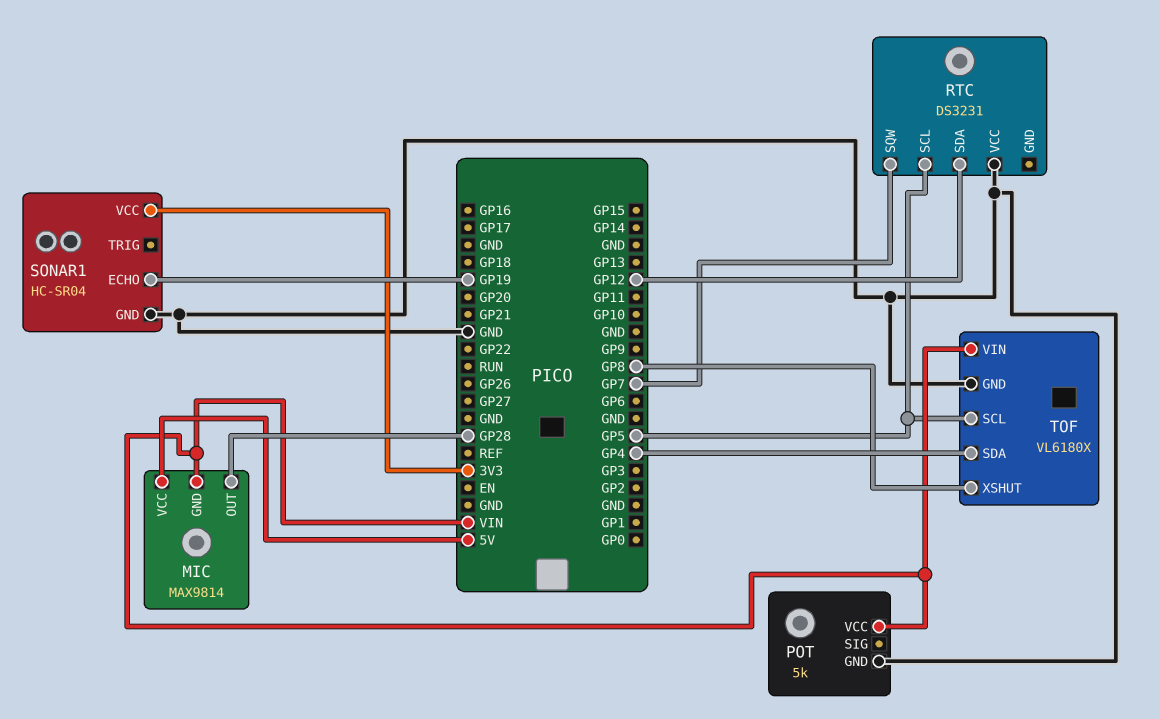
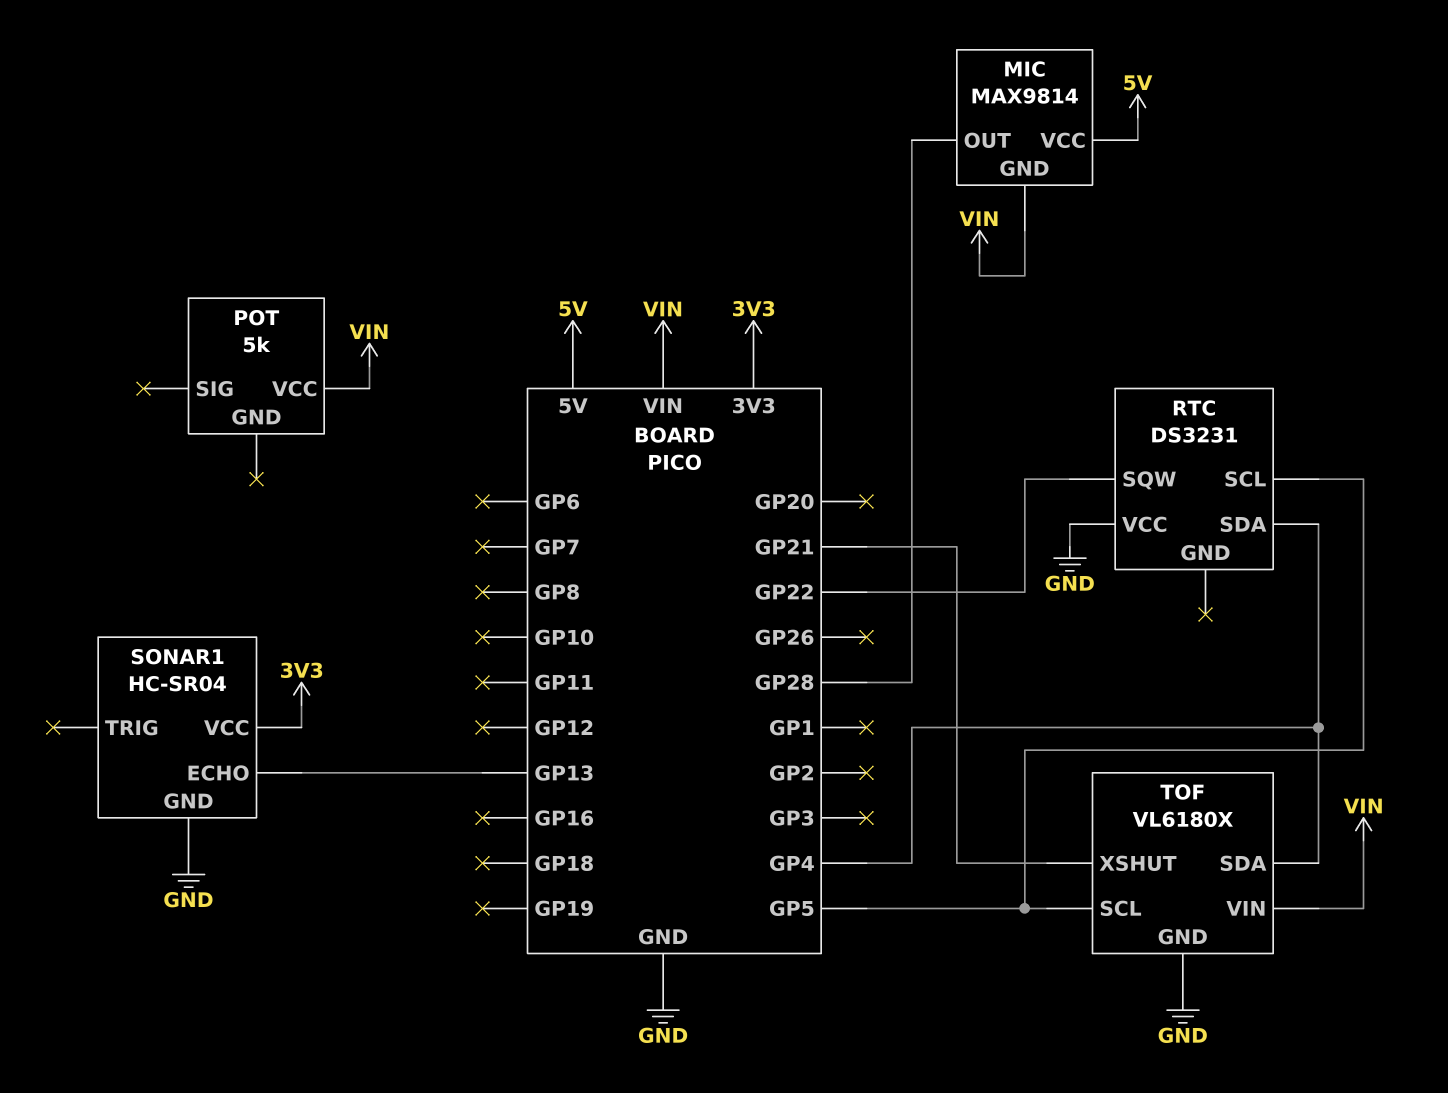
POT pin GND: GND -> none
RTC pin SDA: GP12 -> GP4
RTC pin SQW: GP7 -> GP22
SONAR1 pin ECHO: GP19 -> GP13
TOF pin XSHUT: GP8 -> GP21

